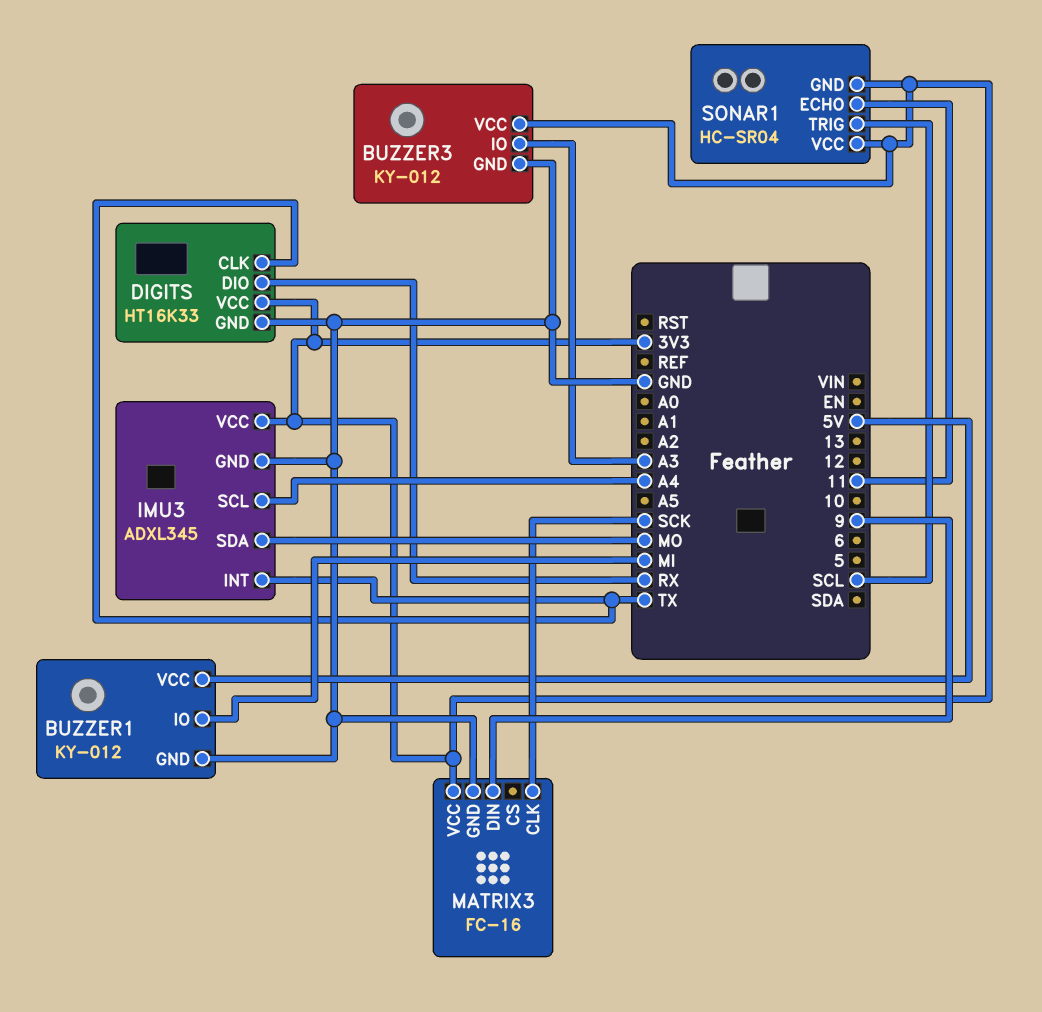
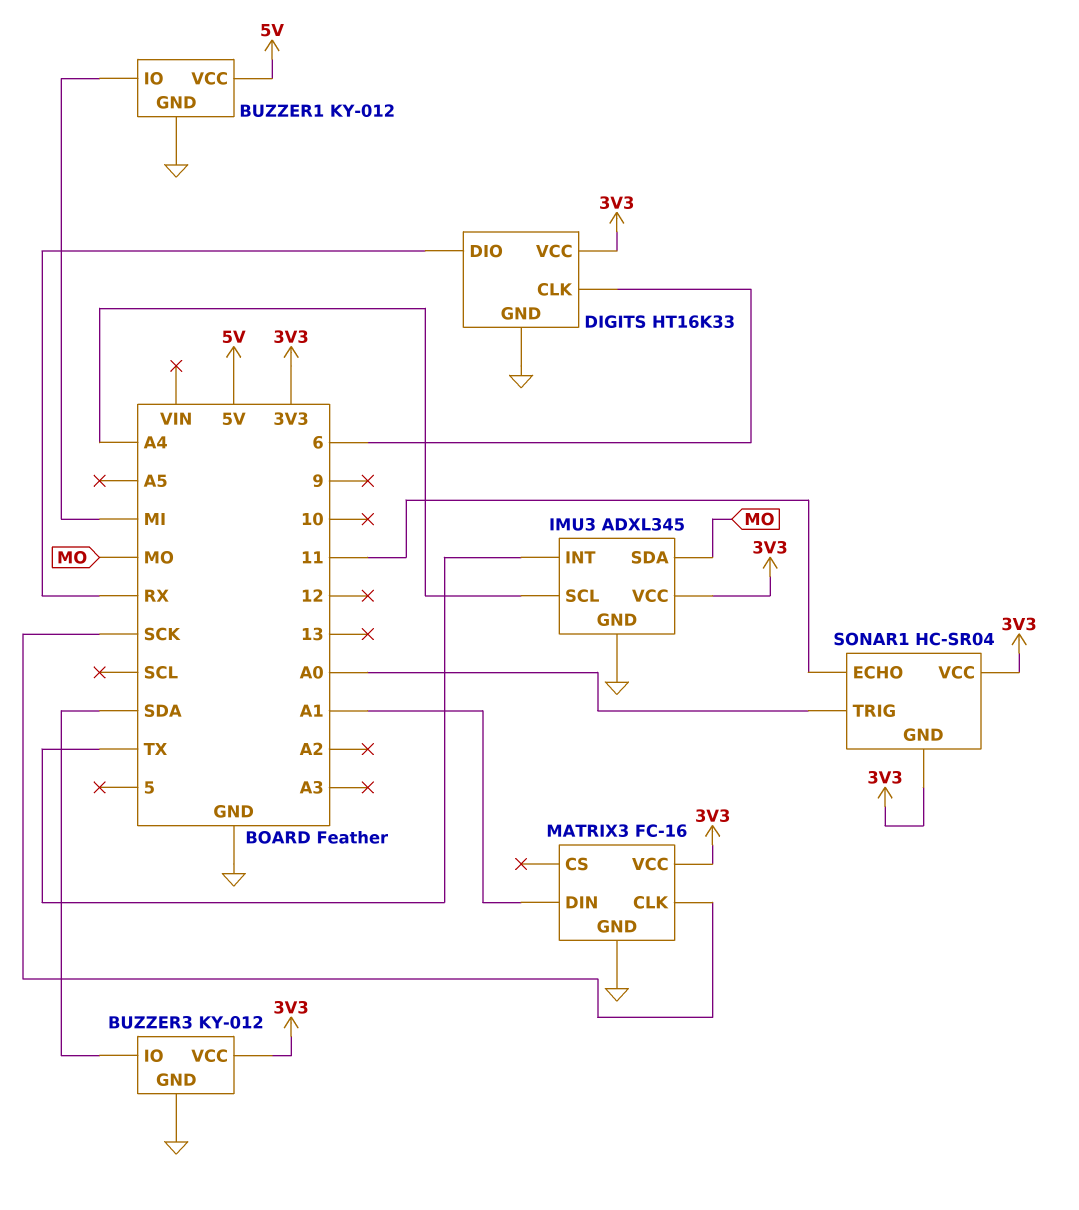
BUZZER3 pin IO: A3 -> SDA
DIGITS pin CLK: TX -> 6
MATRIX3 pin DIN: 9 -> A1
SONAR1 pin TRIG: SCL -> A0

